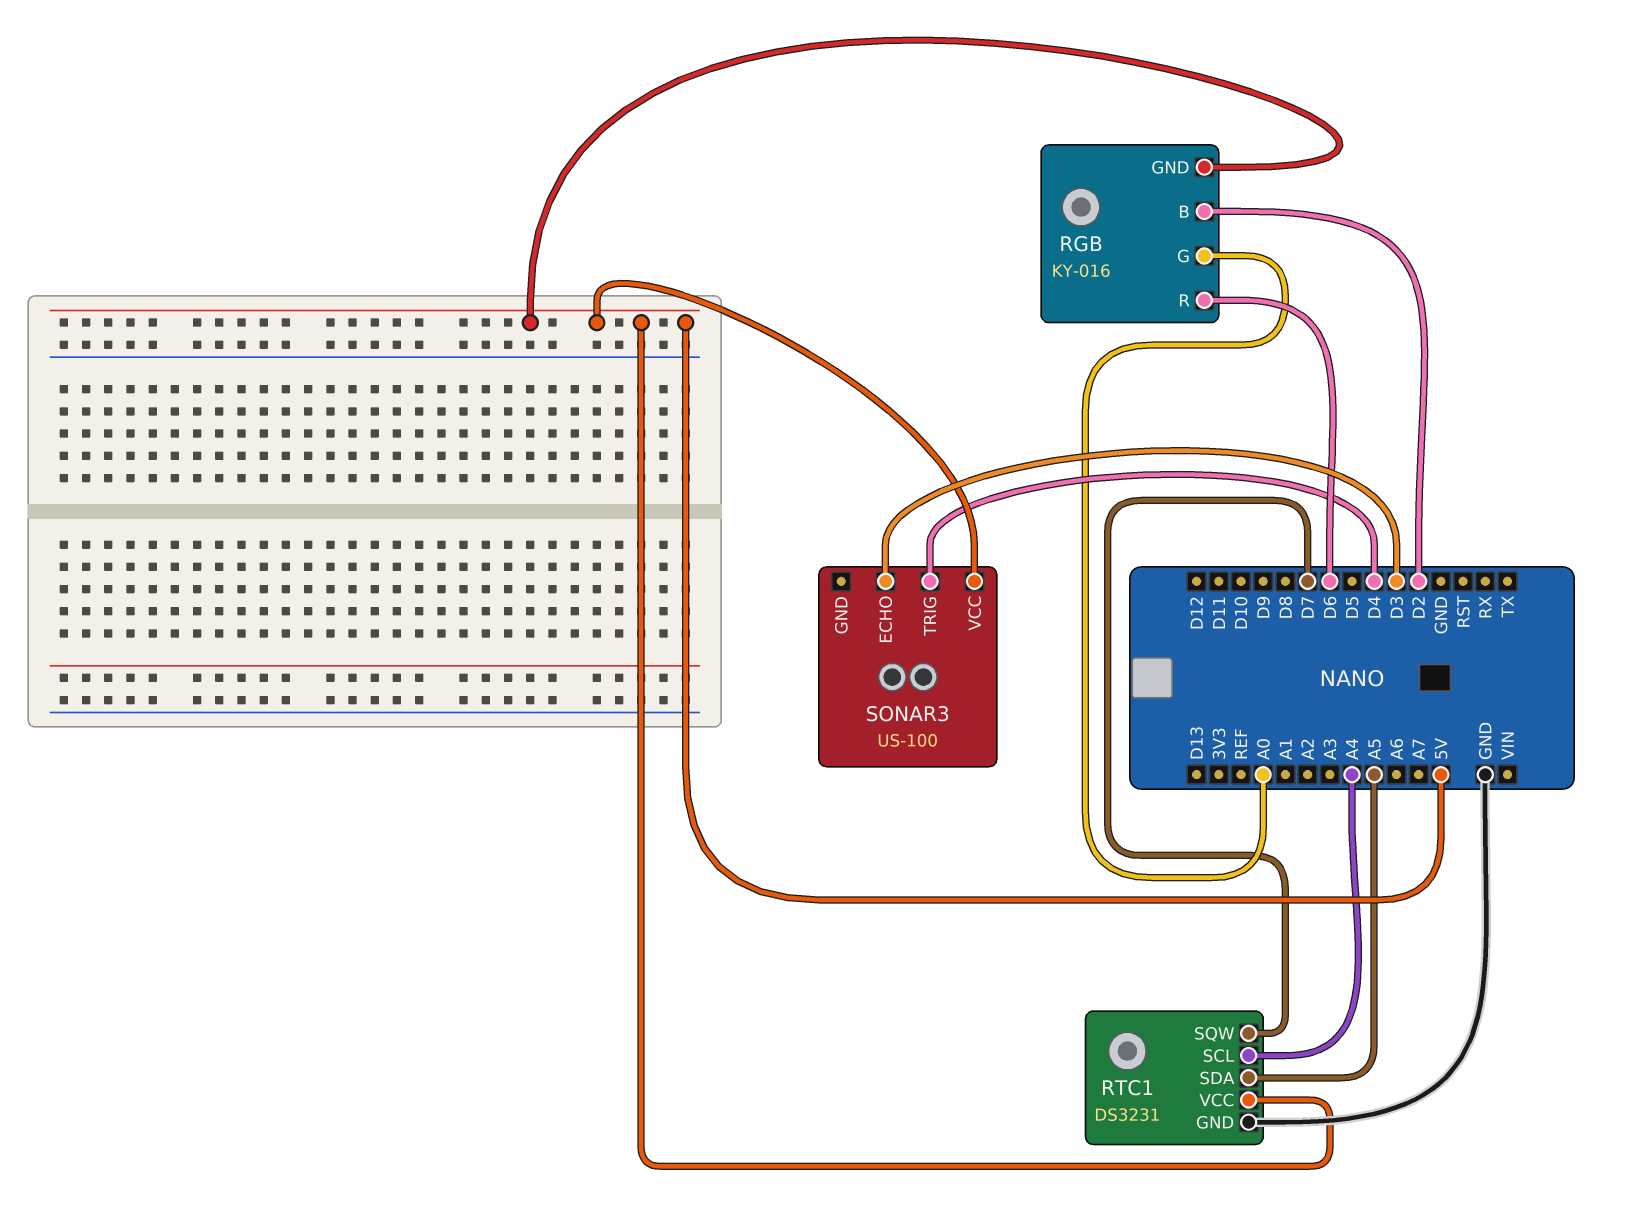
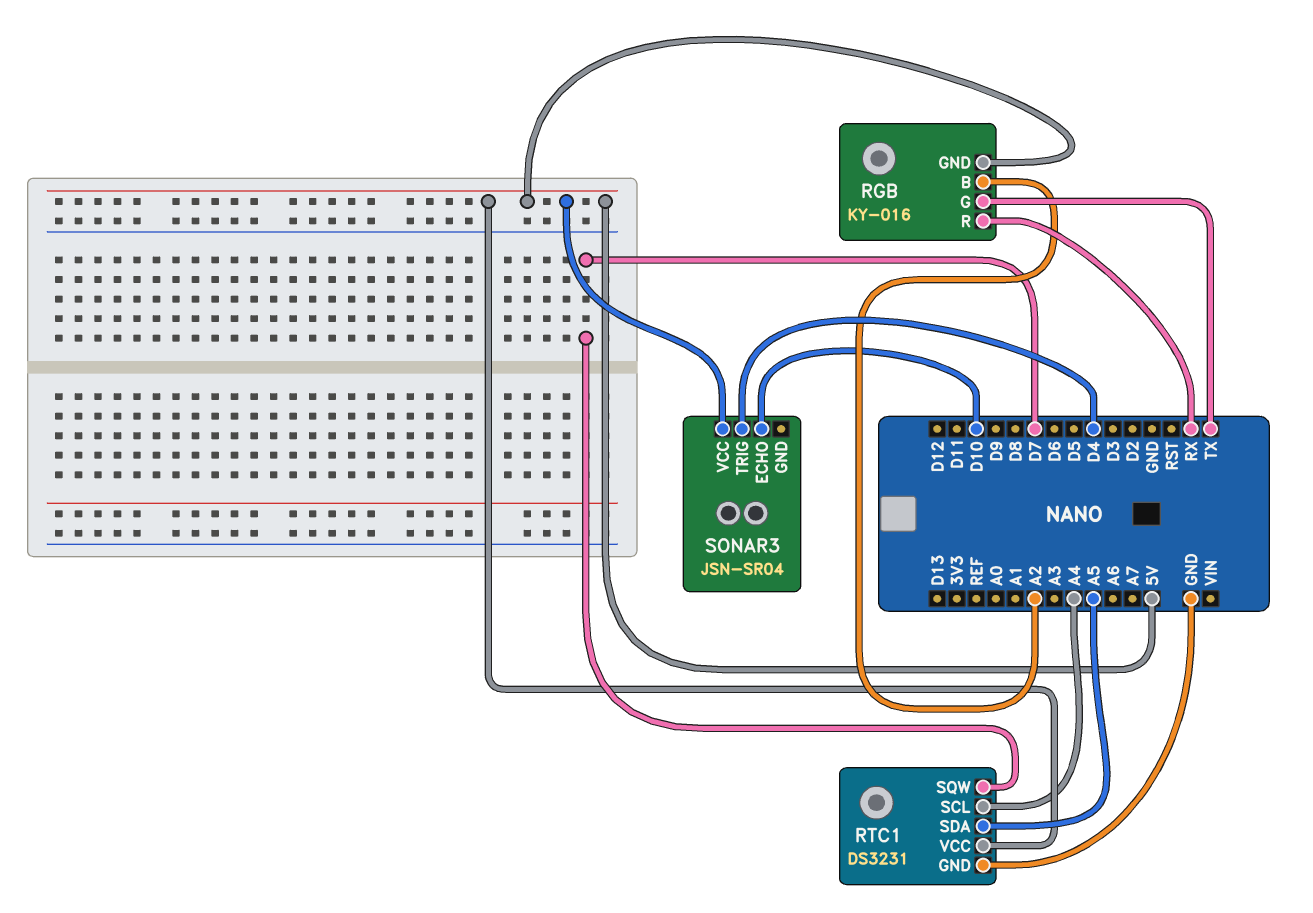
RGB pin B: D2 -> A2
RGB pin G: A0 -> TX
RGB pin R: D6 -> RX
SONAR3: US-100 -> JSN-SR04
SONAR3 pin ECHO: D3 -> D10

